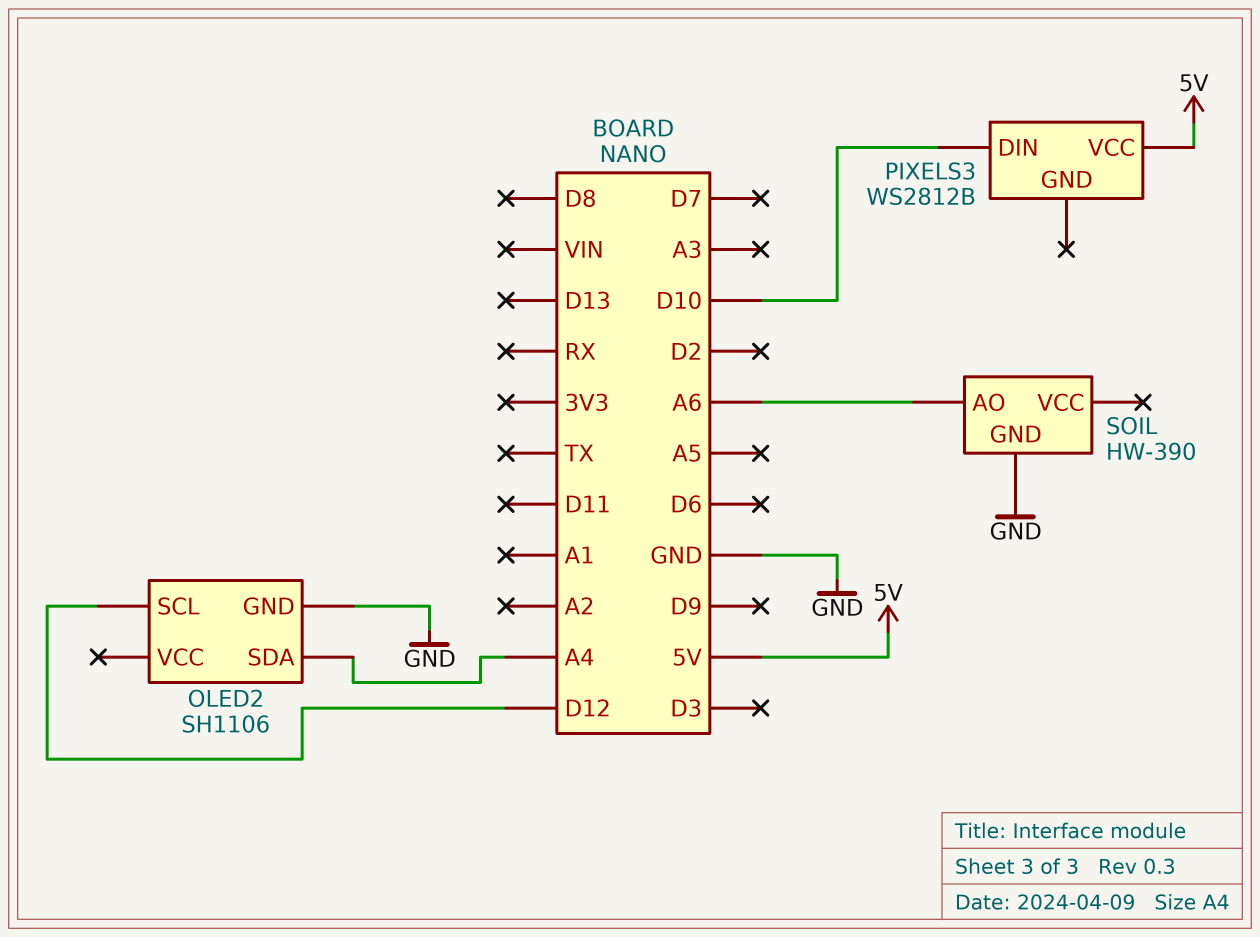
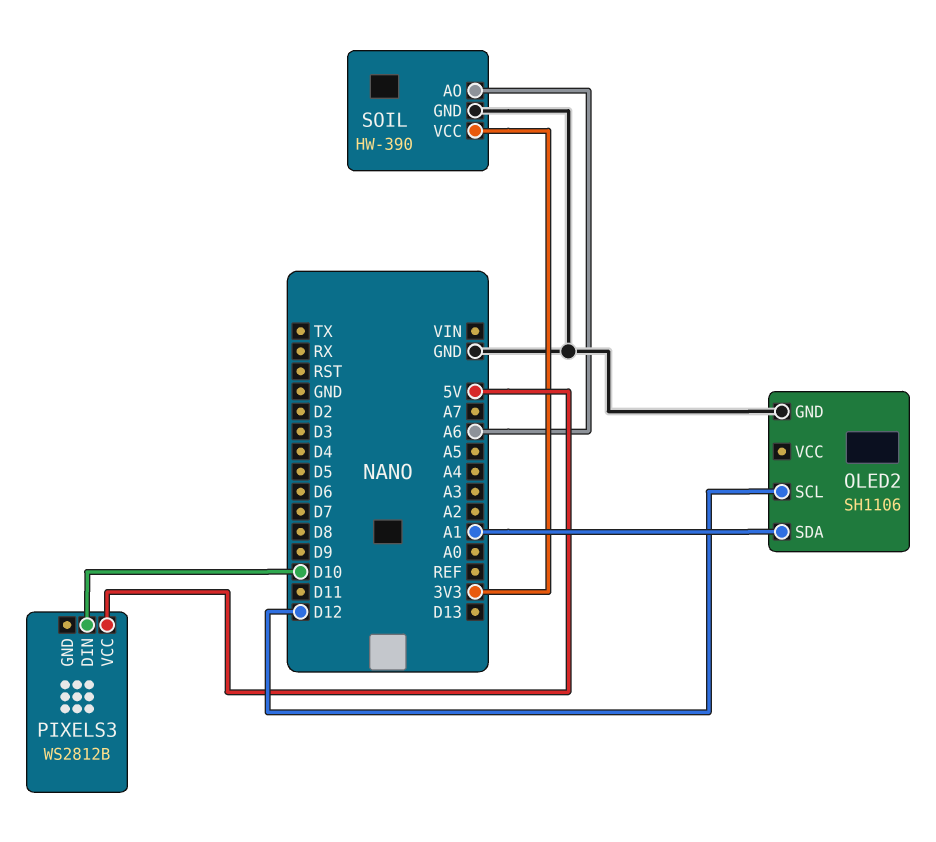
OLED2 pin SDA: A4 -> A1
SOIL pin VCC: none -> 3V3

